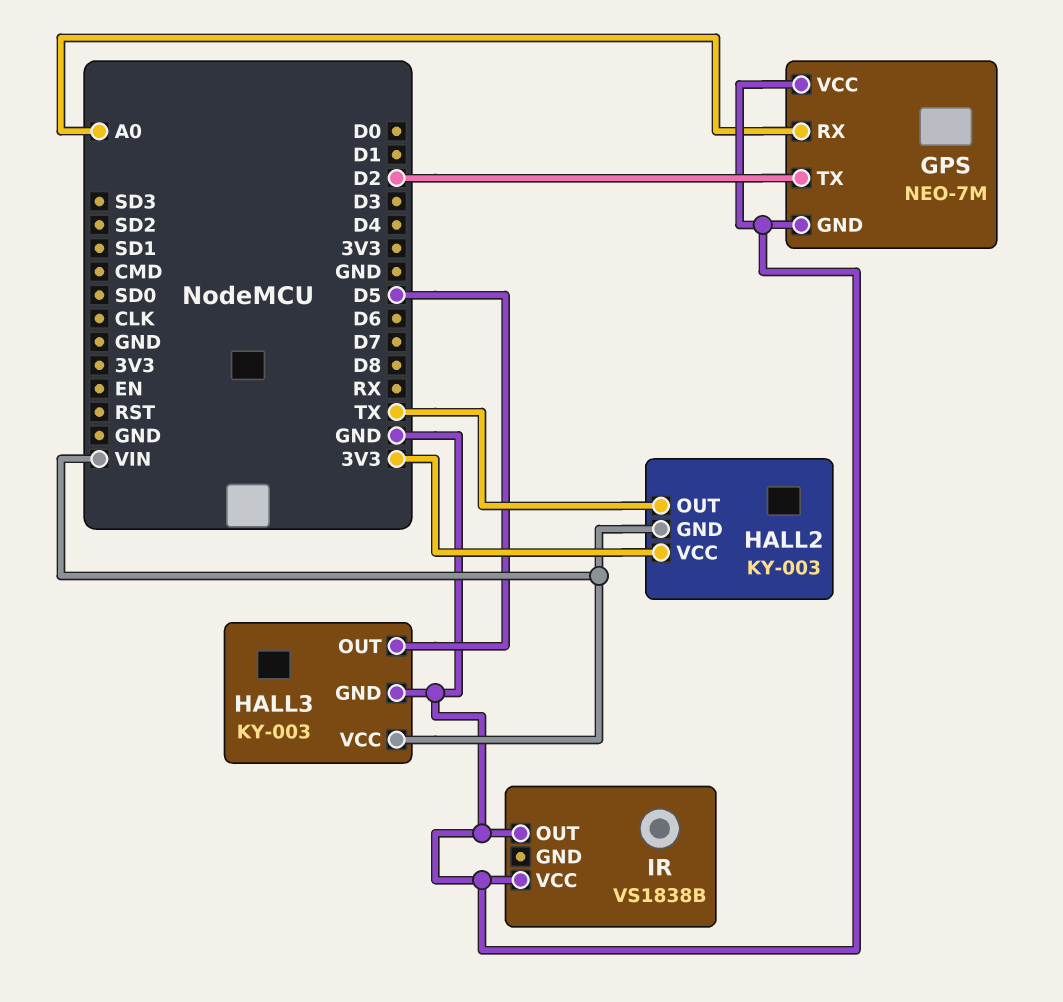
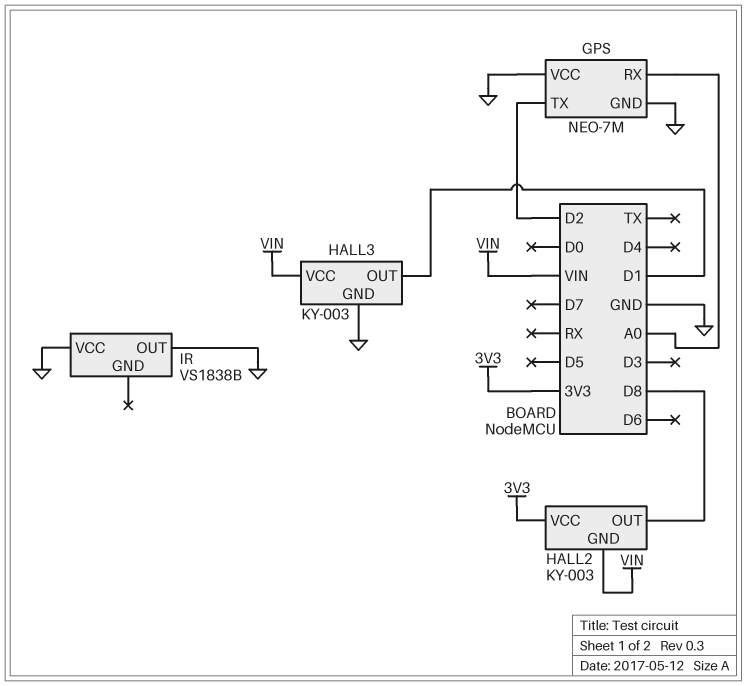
HALL2 pin OUT: TX -> D8
HALL3 pin OUT: D5 -> D1

